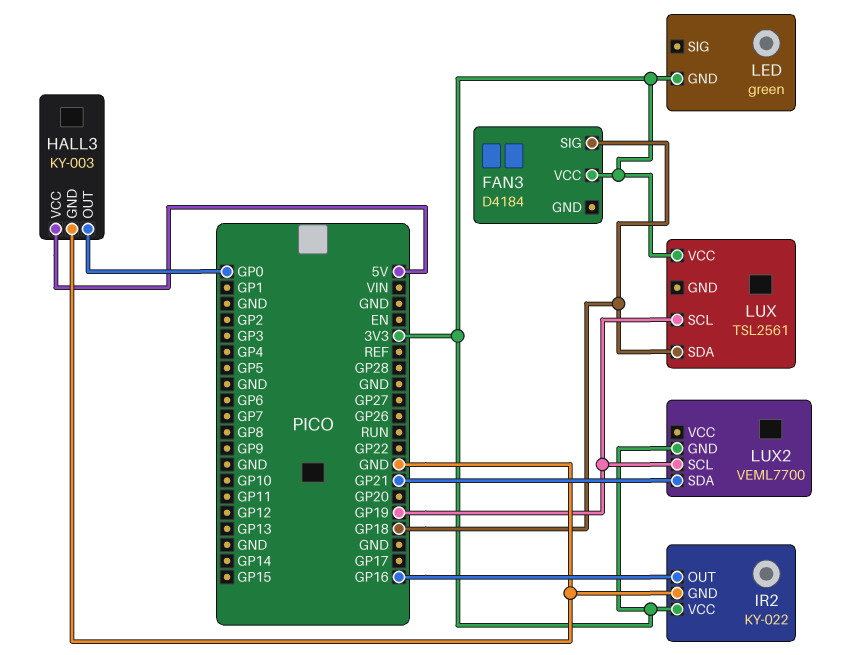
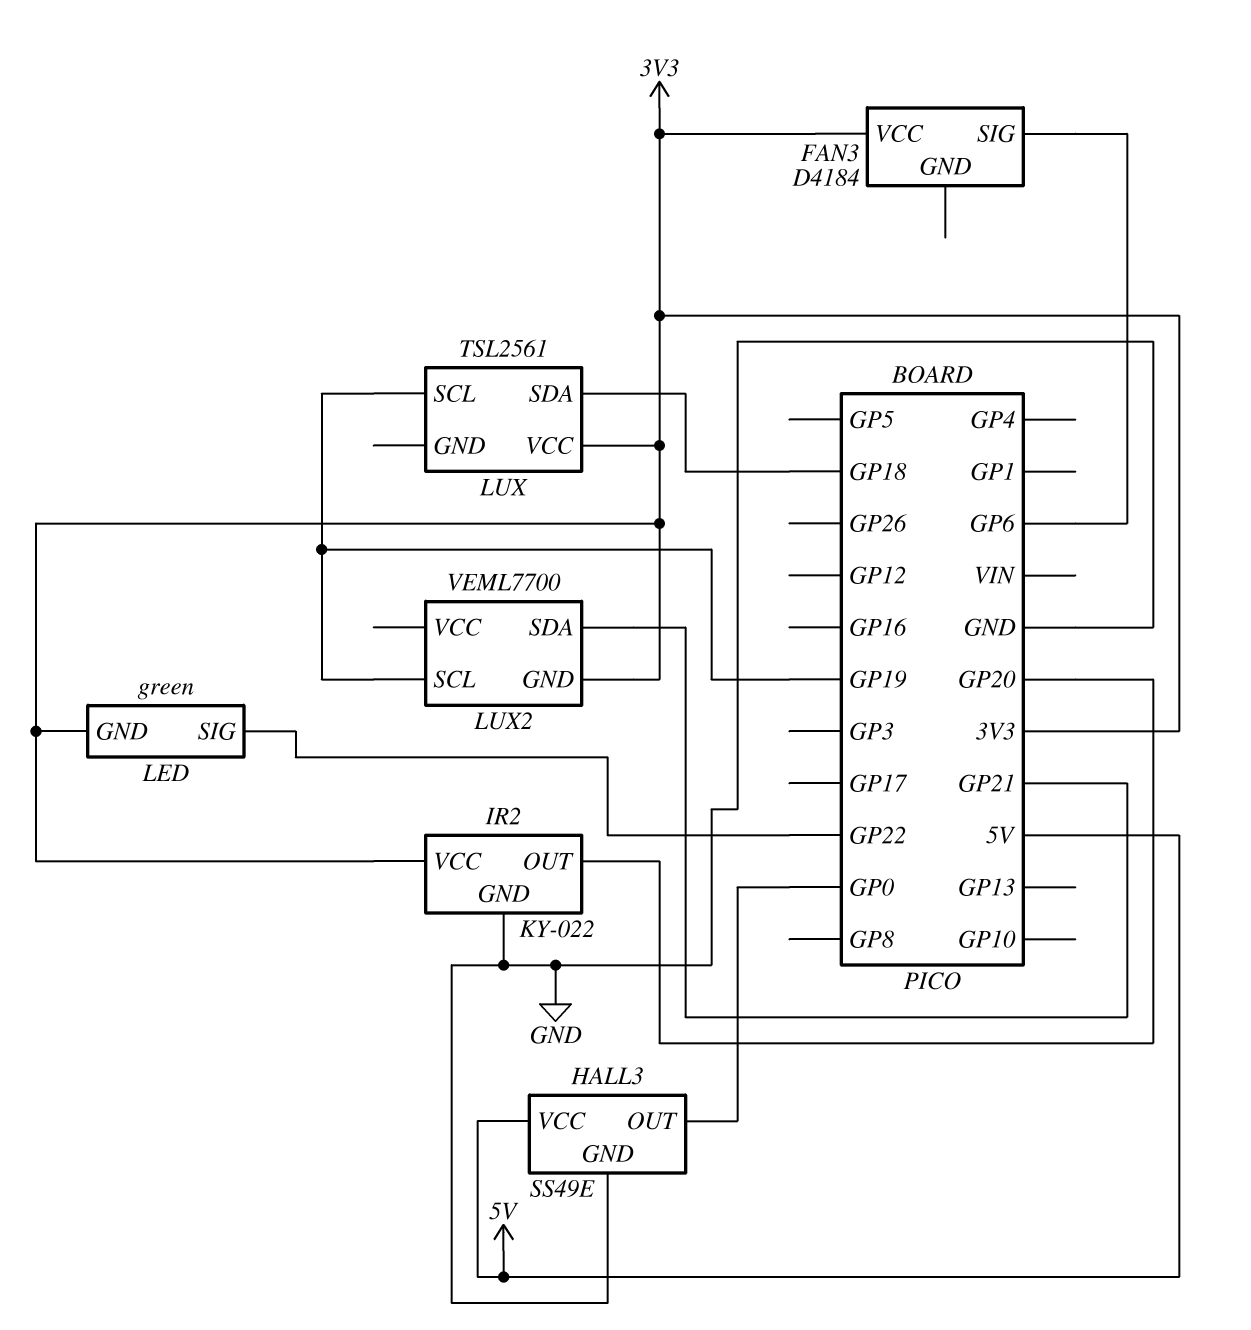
FAN3 pin SIG: GP18 -> GP6
HALL3: KY-003 -> SS49E
IR2 pin OUT: GP16 -> GP20
LED pin SIG: none -> GP22

